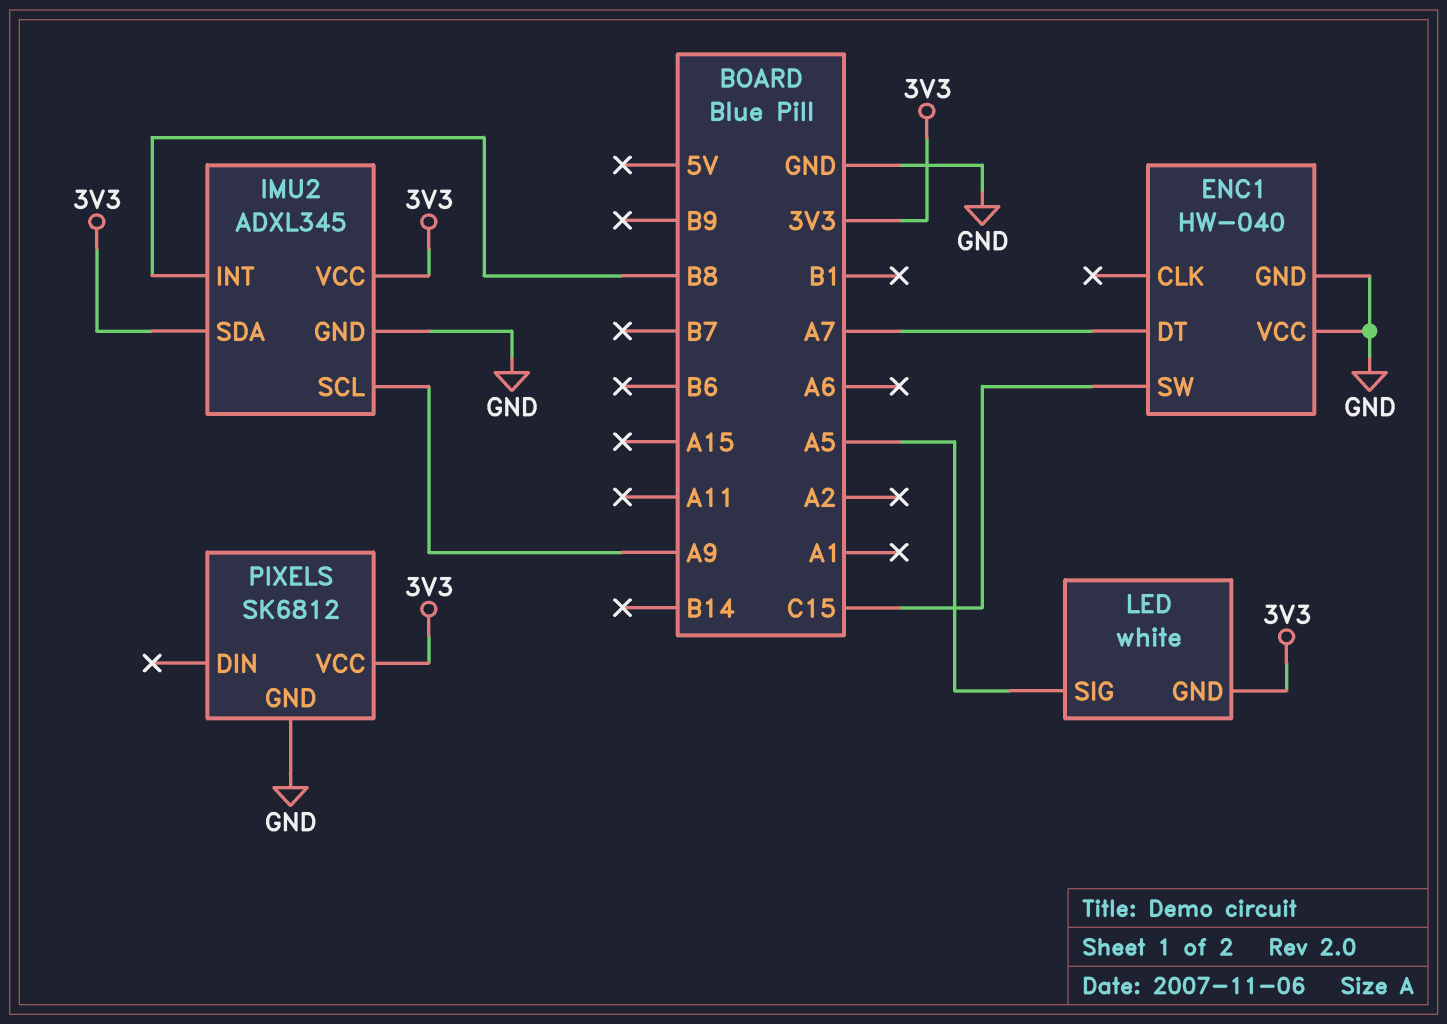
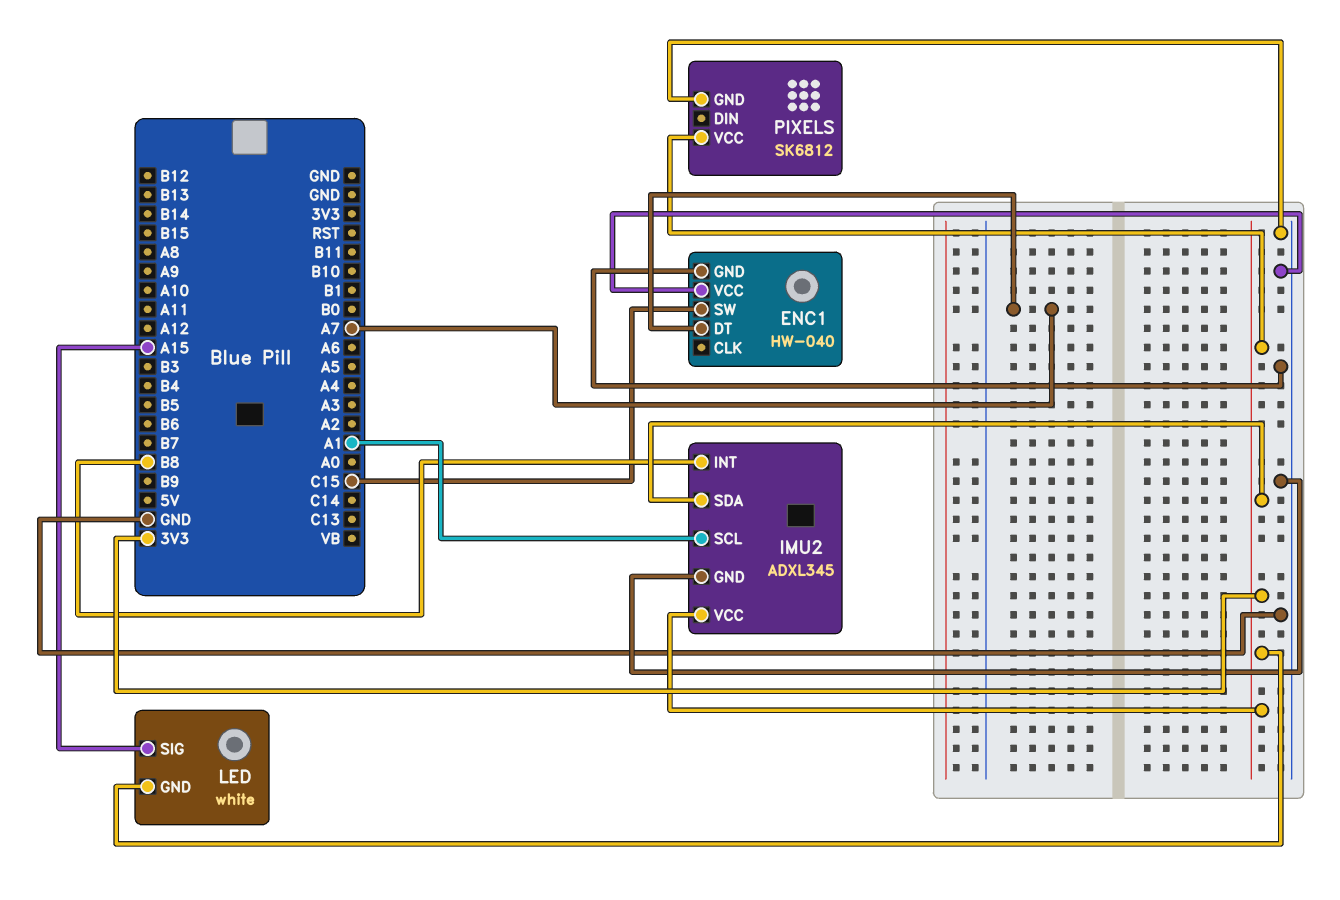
IMU2 pin SCL: A9 -> A1
LED pin SIG: A5 -> A15

